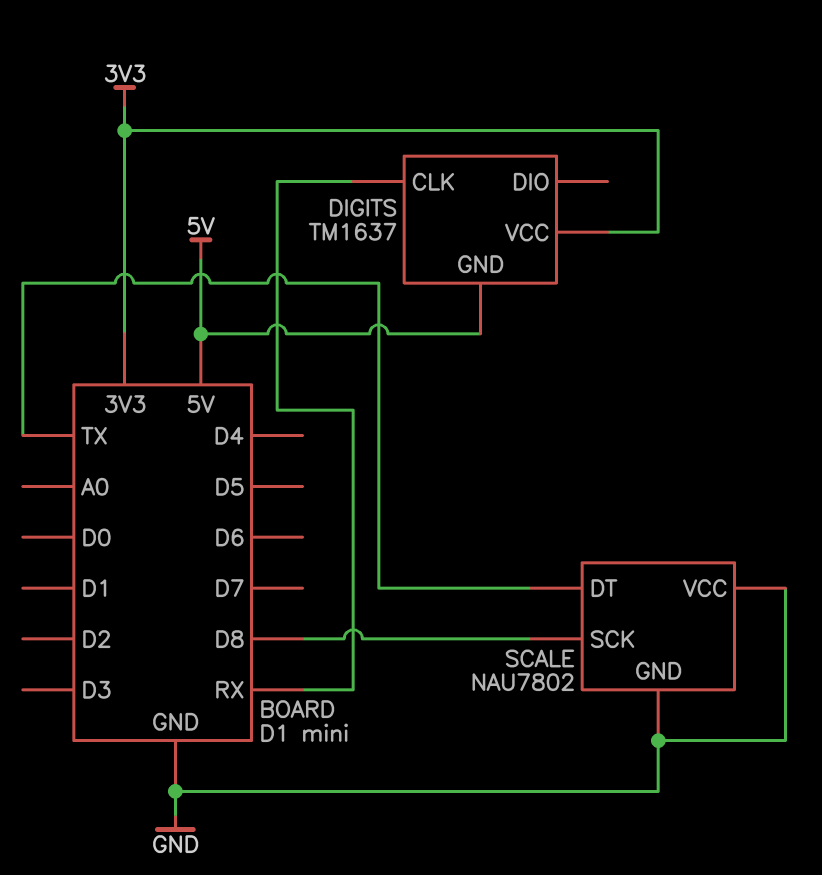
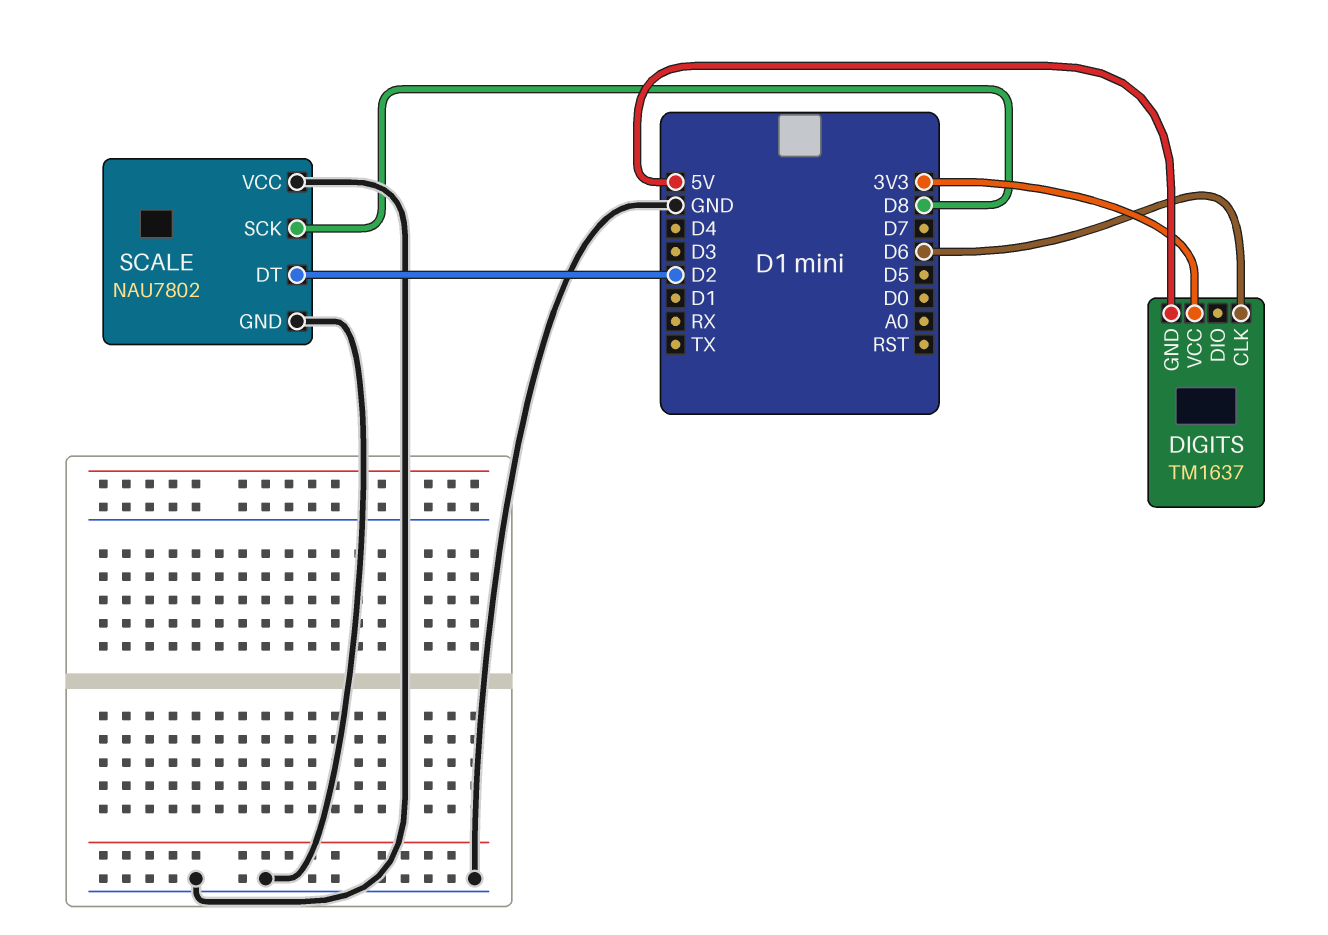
DIGITS pin CLK: RX -> D6
SCALE pin DT: TX -> D2

